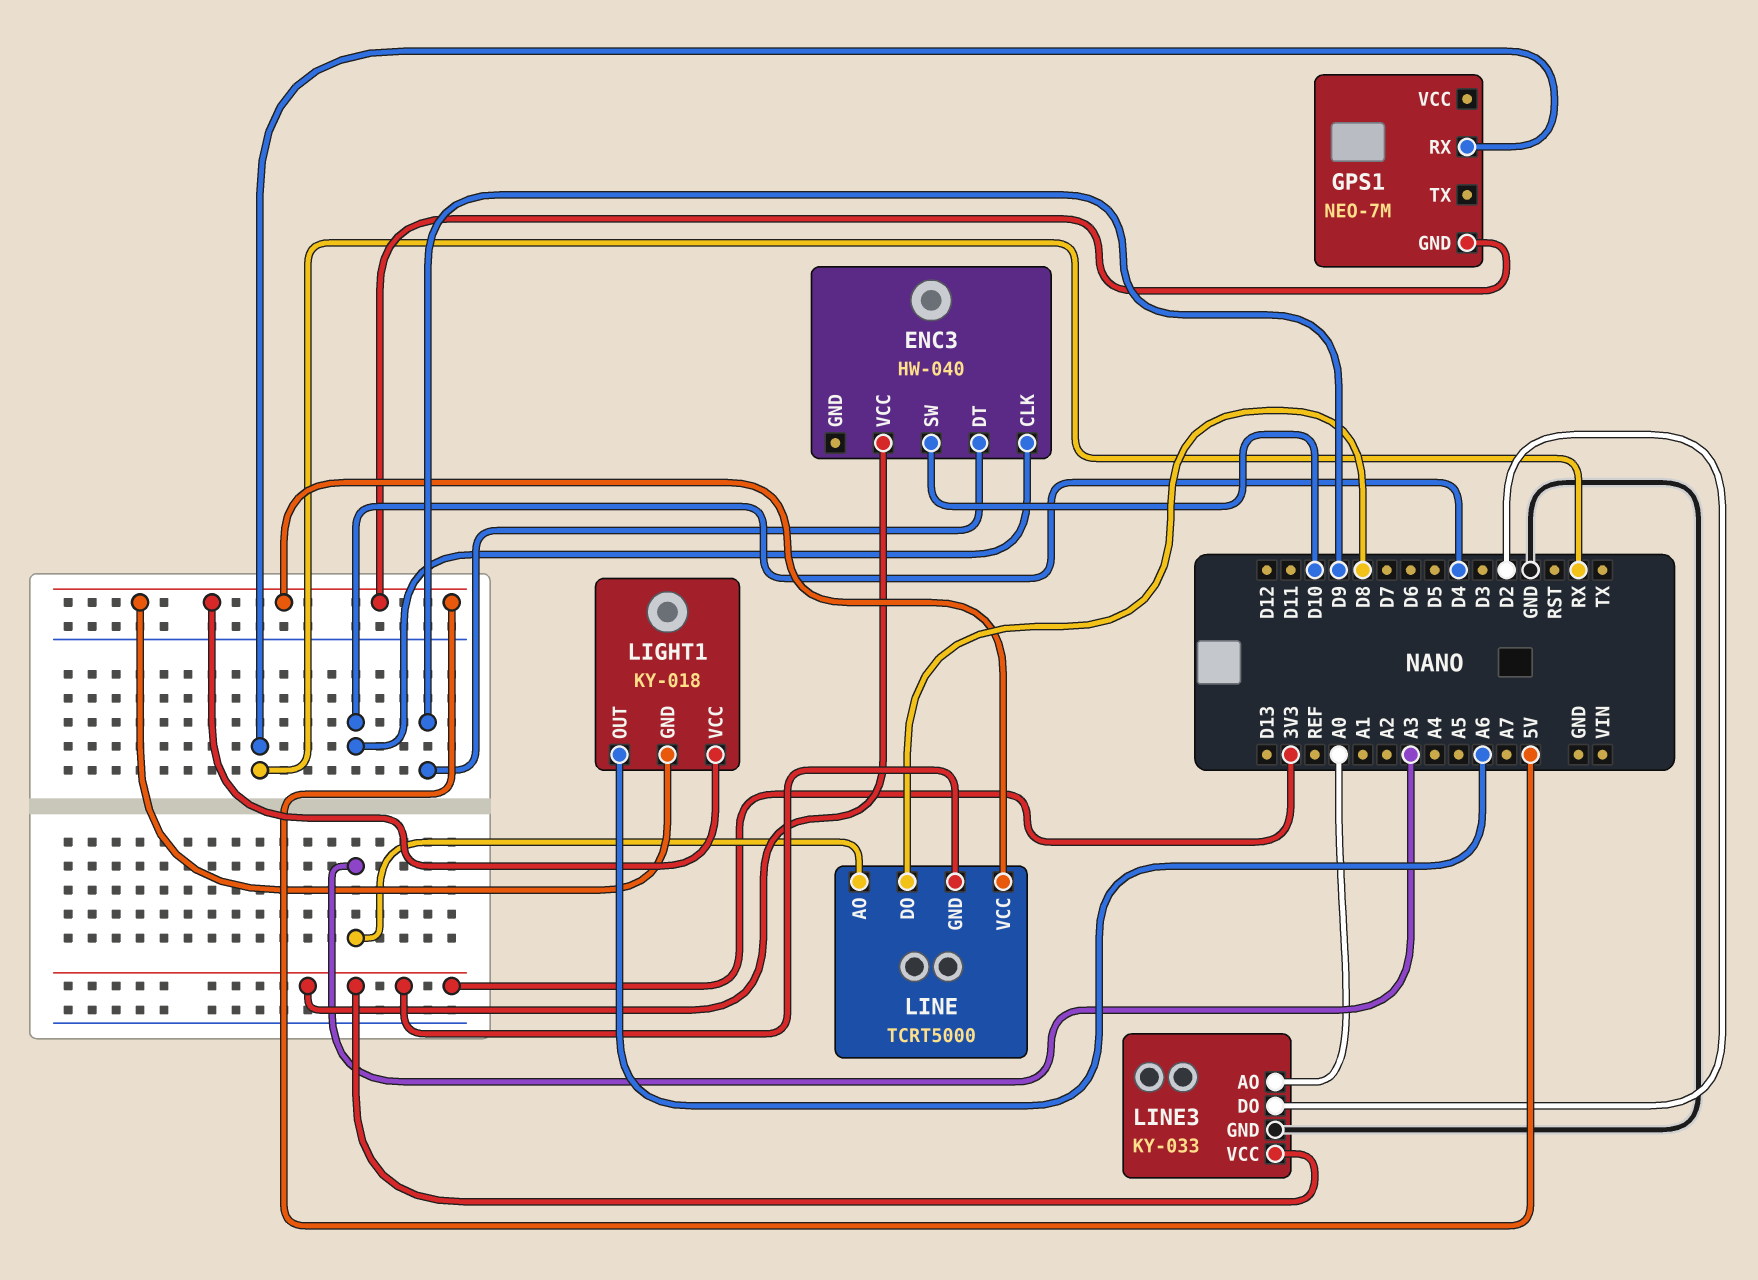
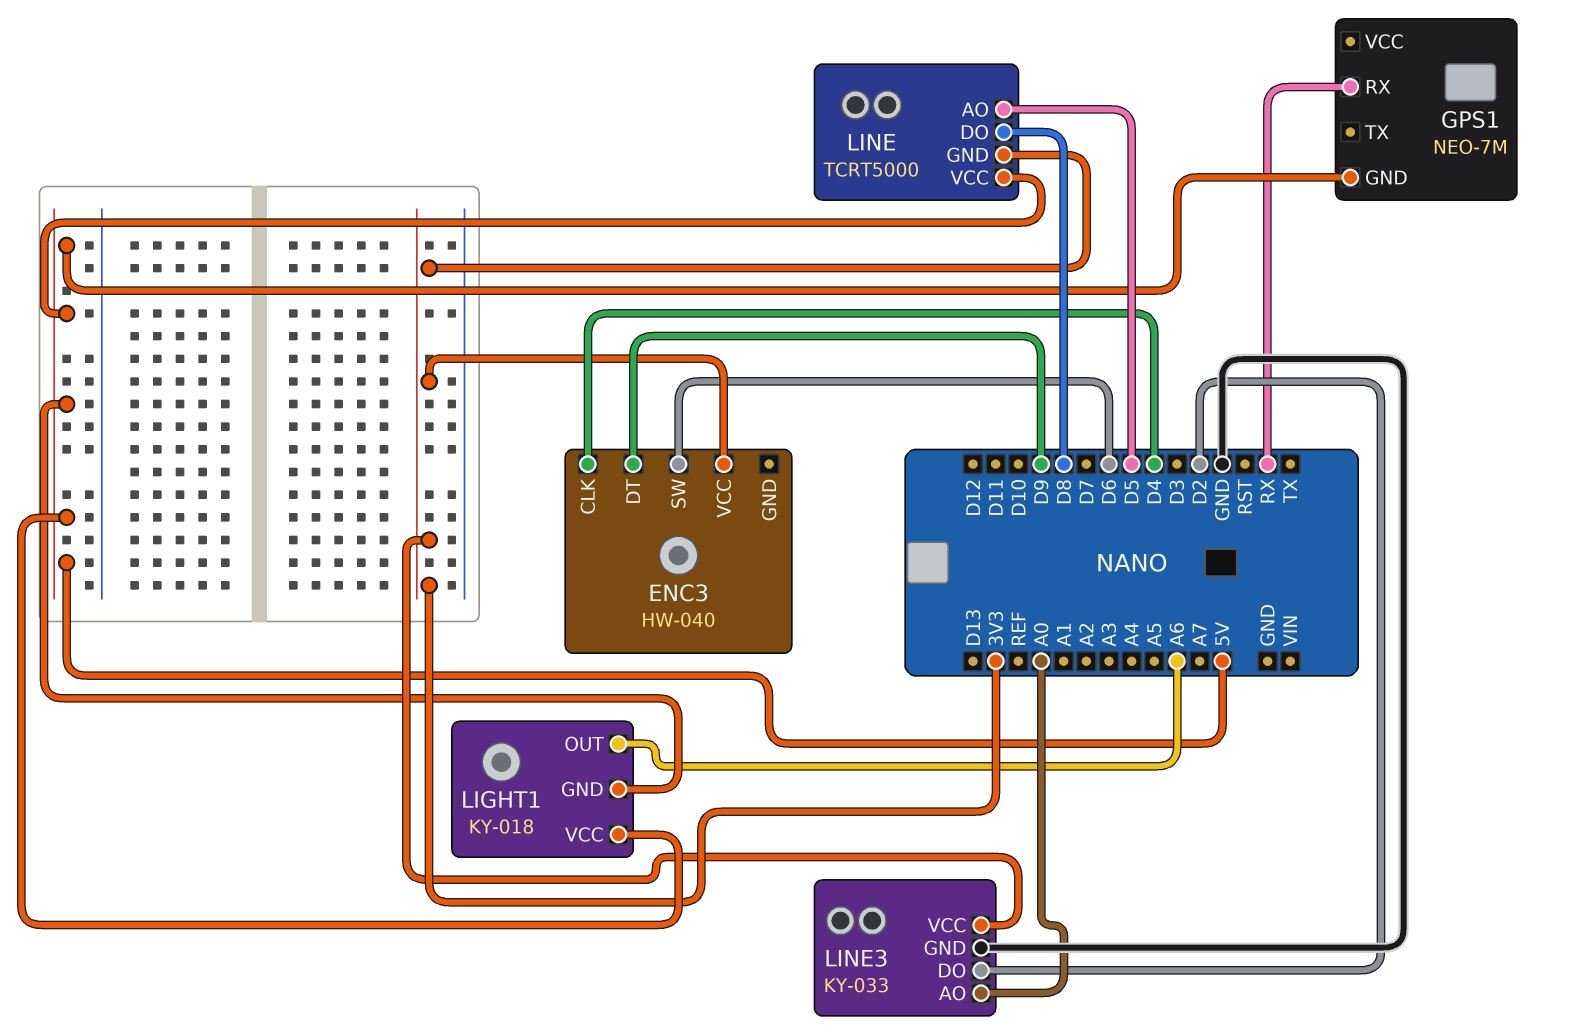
ENC3 pin SW: D10 -> D6
LINE pin AO: A3 -> D5

